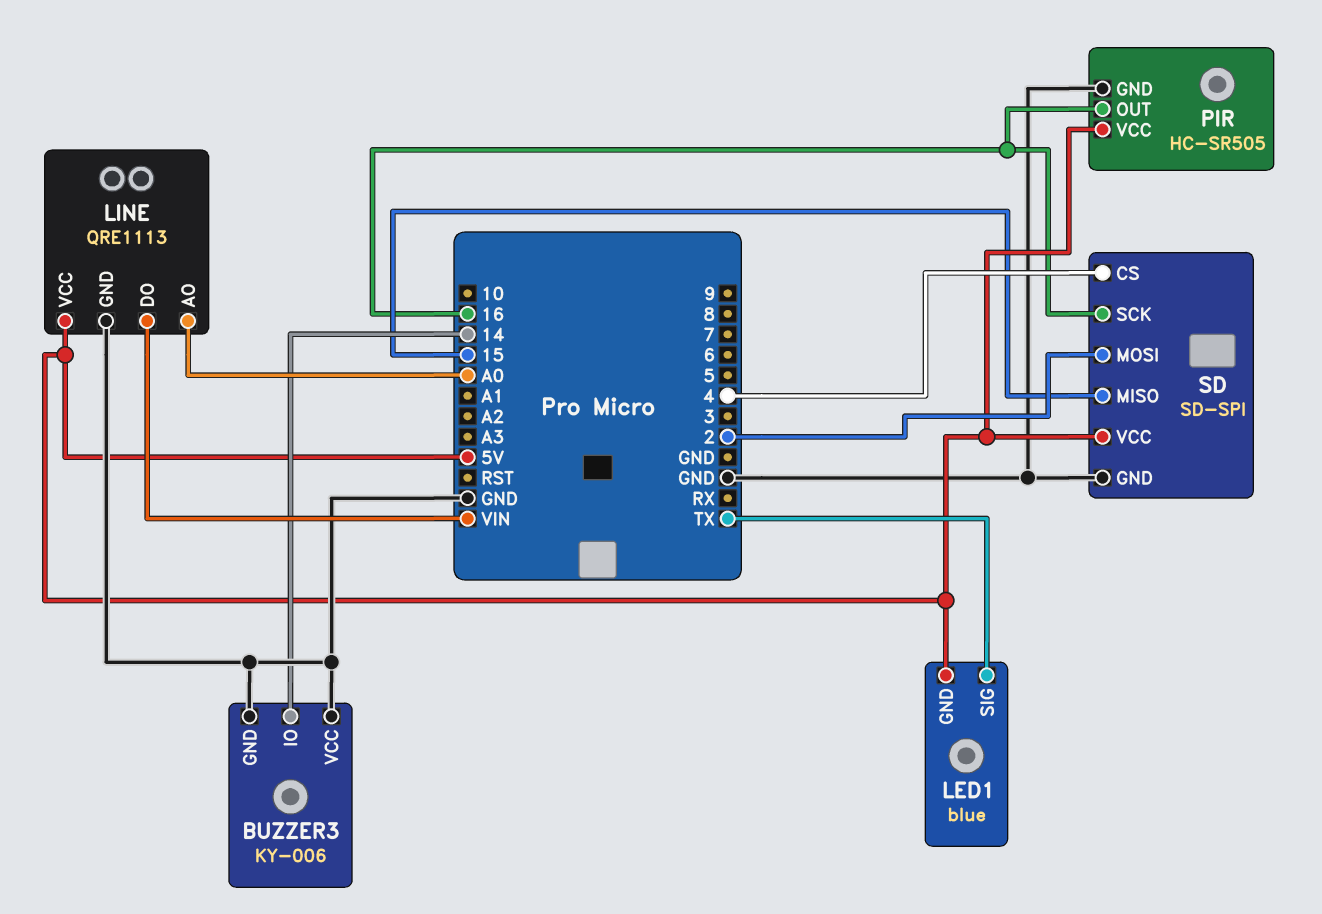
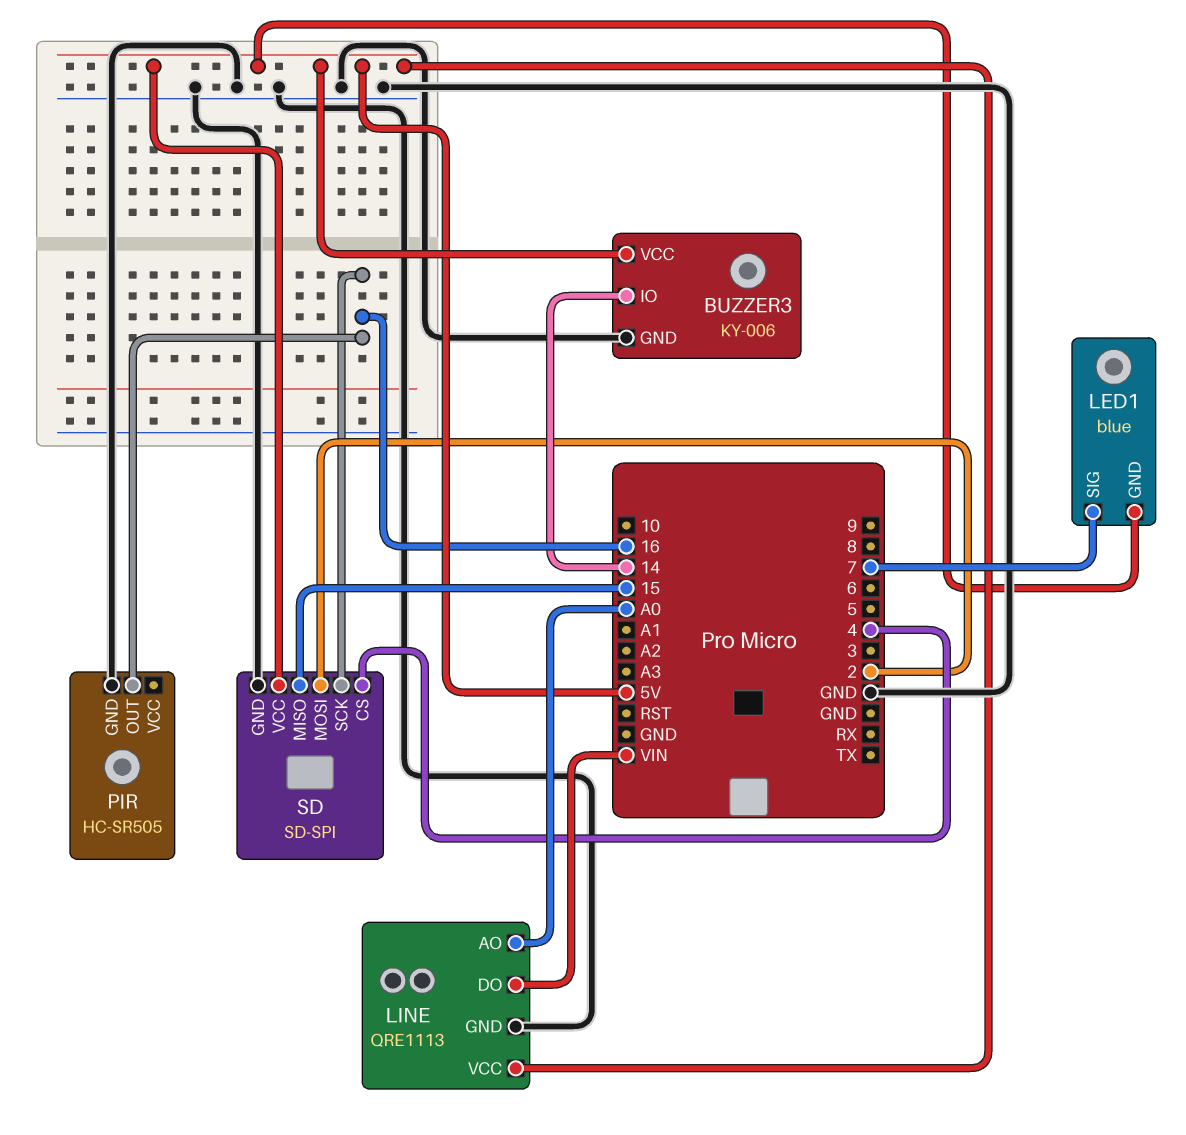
BUZZER3 pin VCC: GND -> 5V
LED1 pin SIG: TX -> 7
PIR pin VCC: 5V -> none

